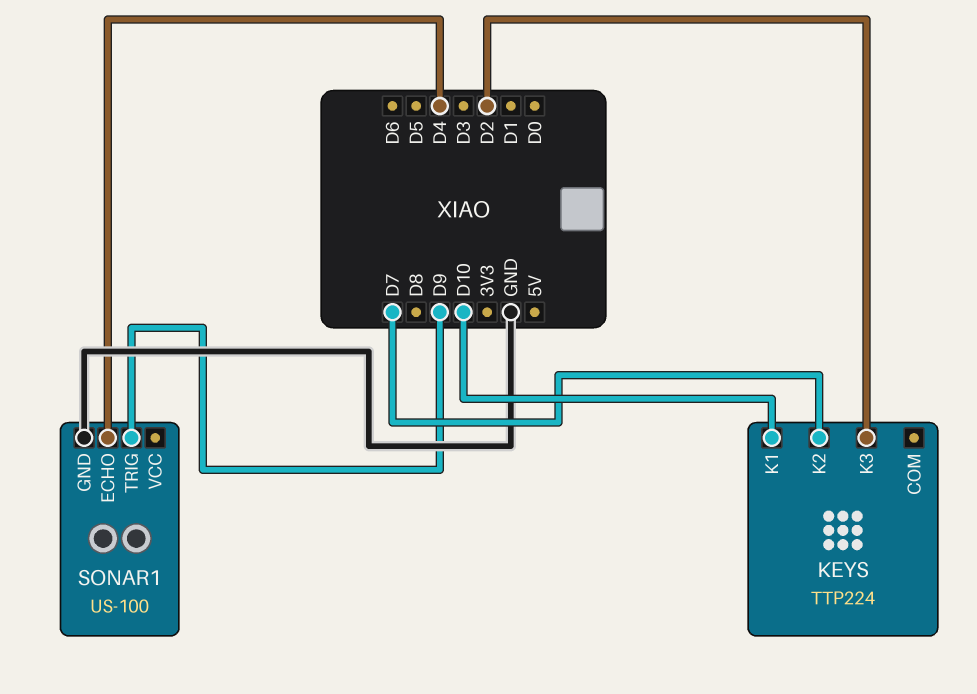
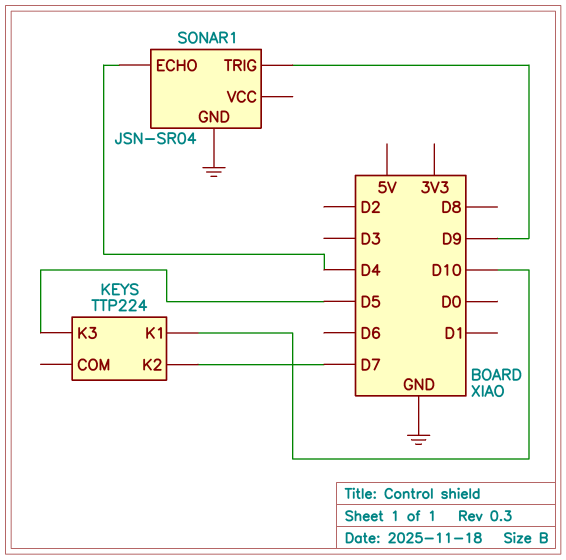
KEYS pin K3: D2 -> D5
SONAR1: US-100 -> JSN-SR04

